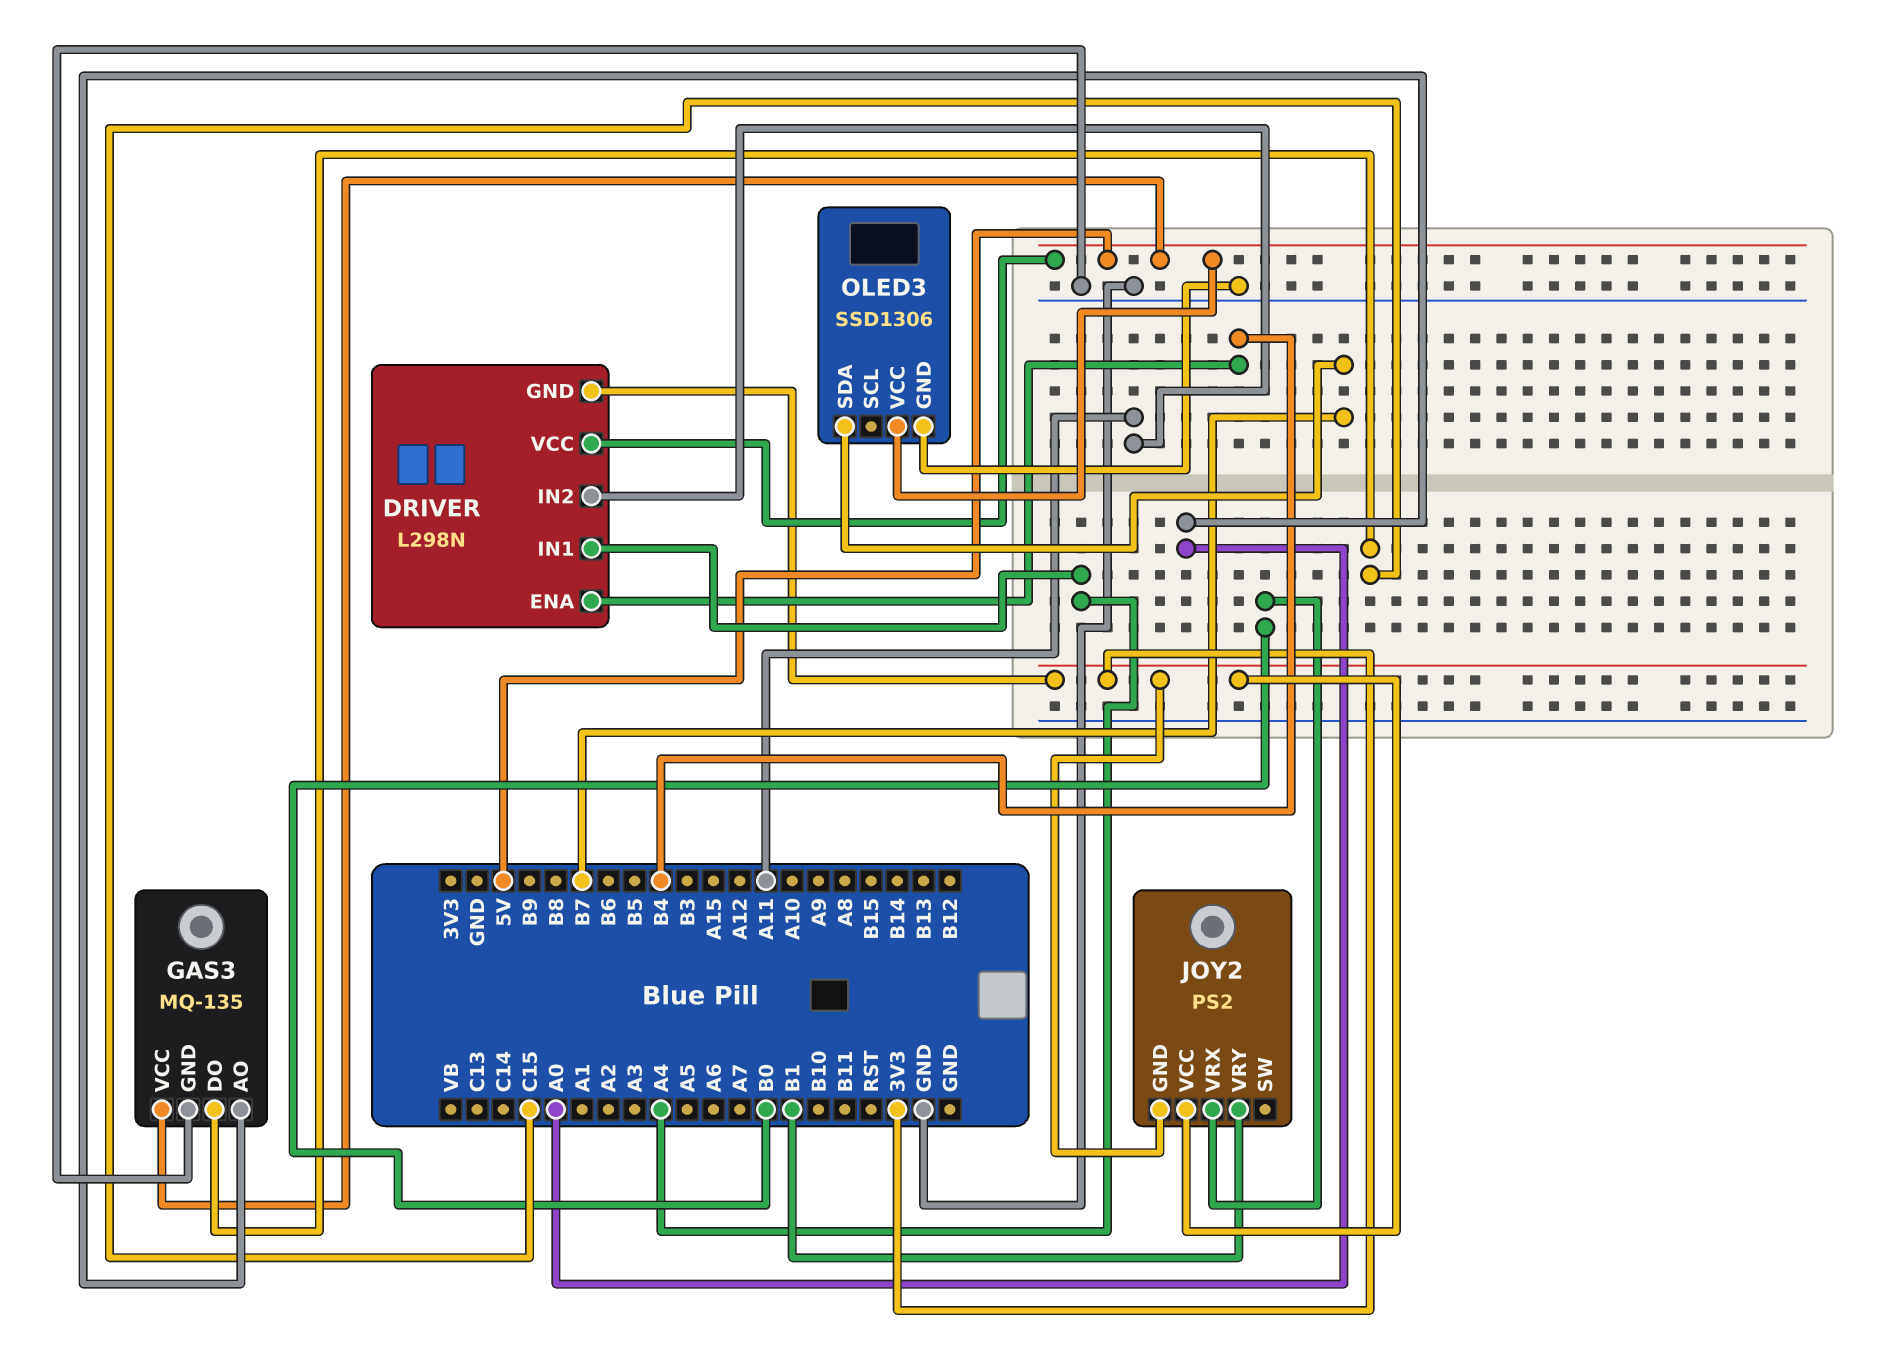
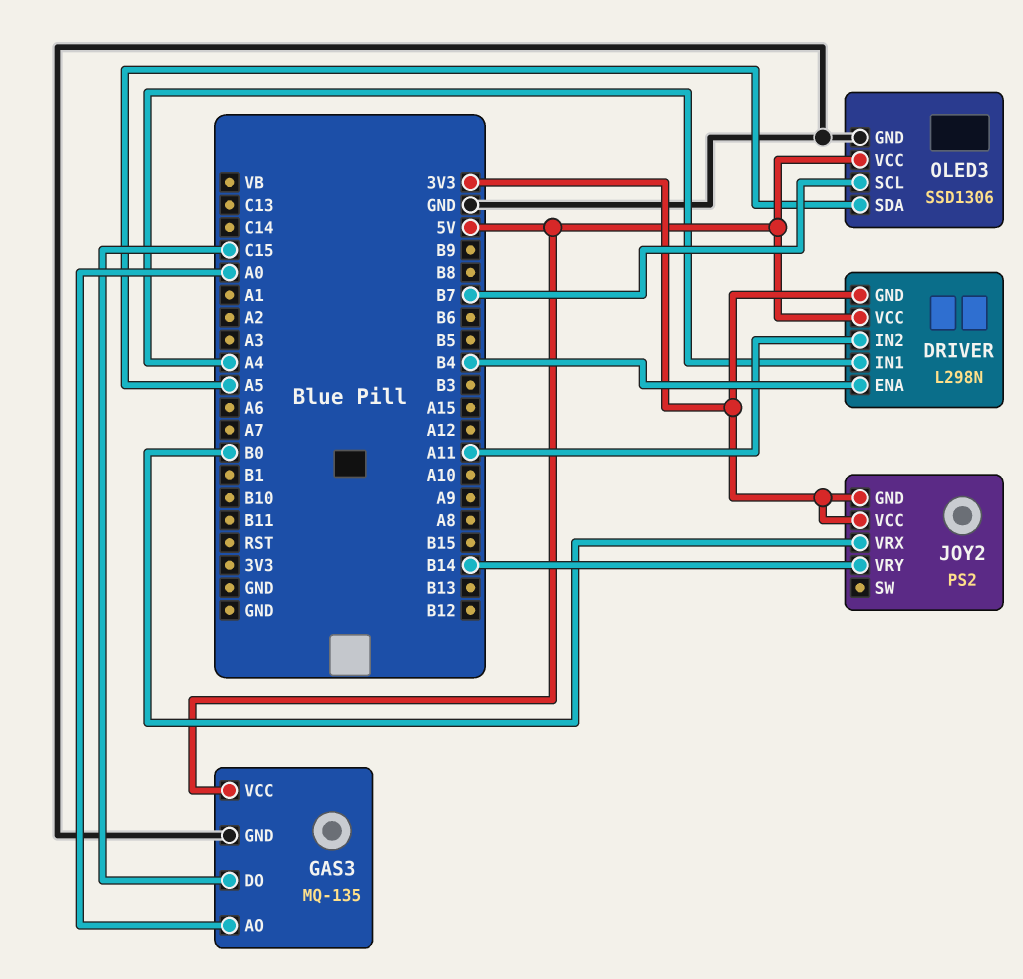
JOY2 pin VRY: B1 -> B14
OLED3 pin SCL: none -> B7
OLED3 pin SDA: B7 -> A5

